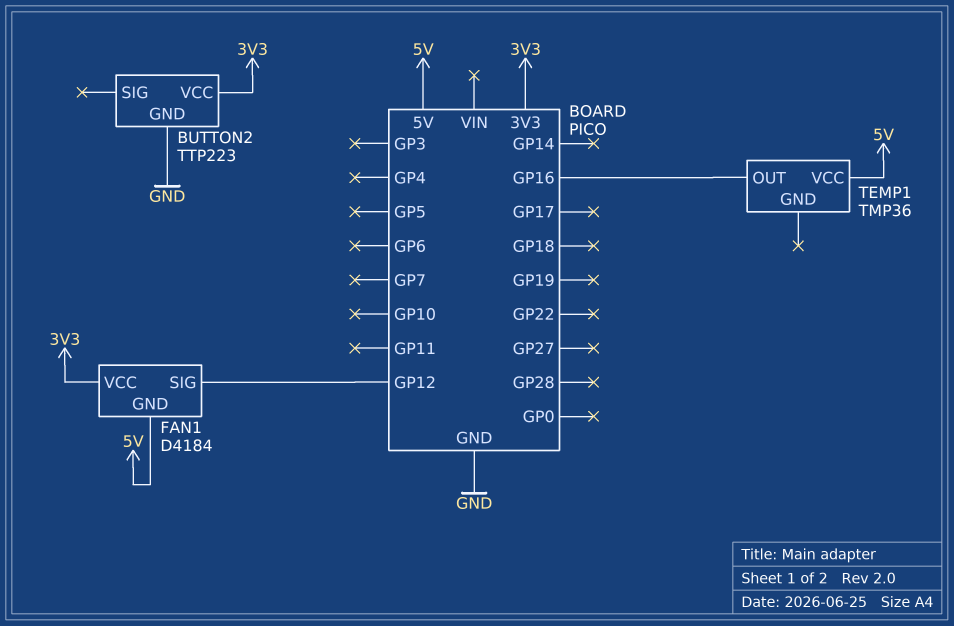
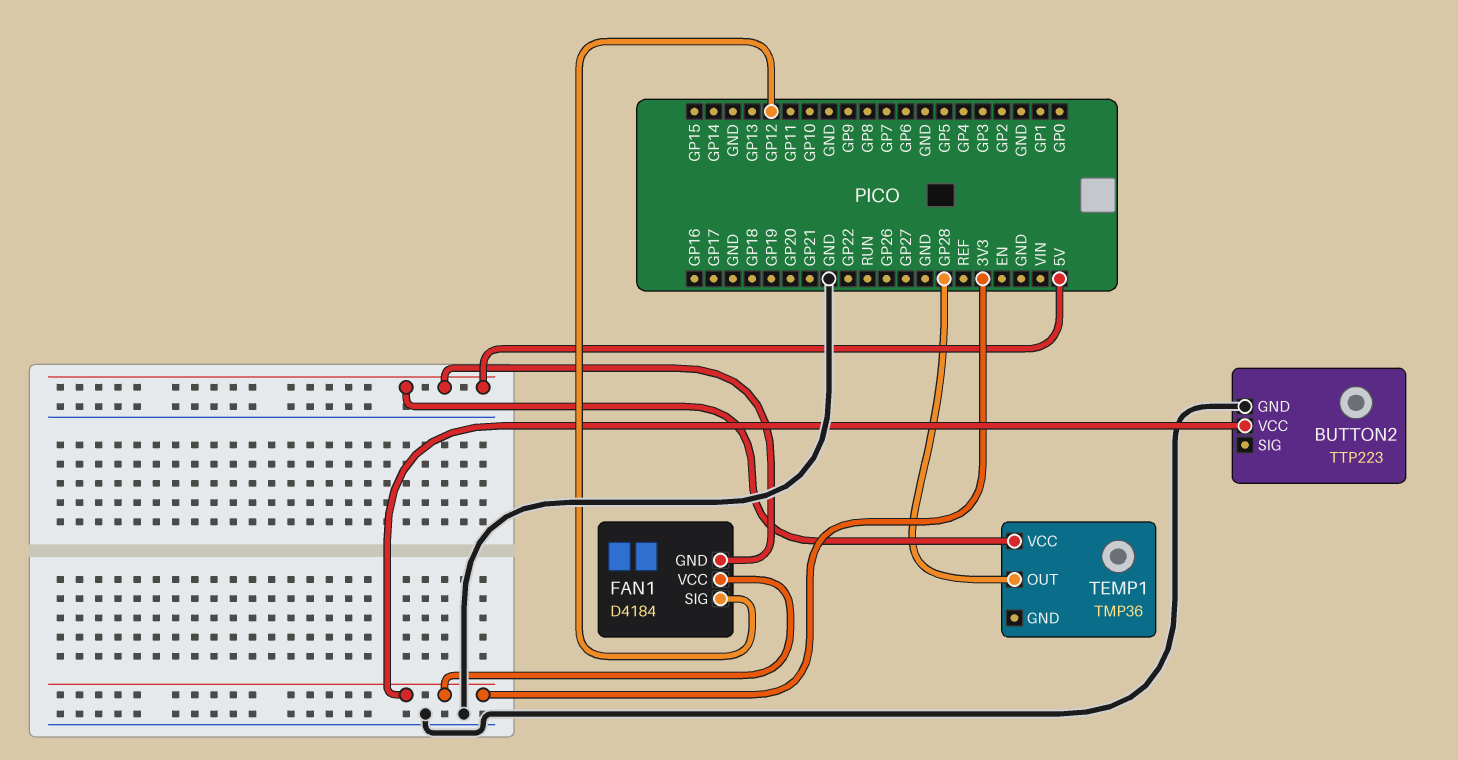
TEMP1 pin OUT: GP16 -> GP28

